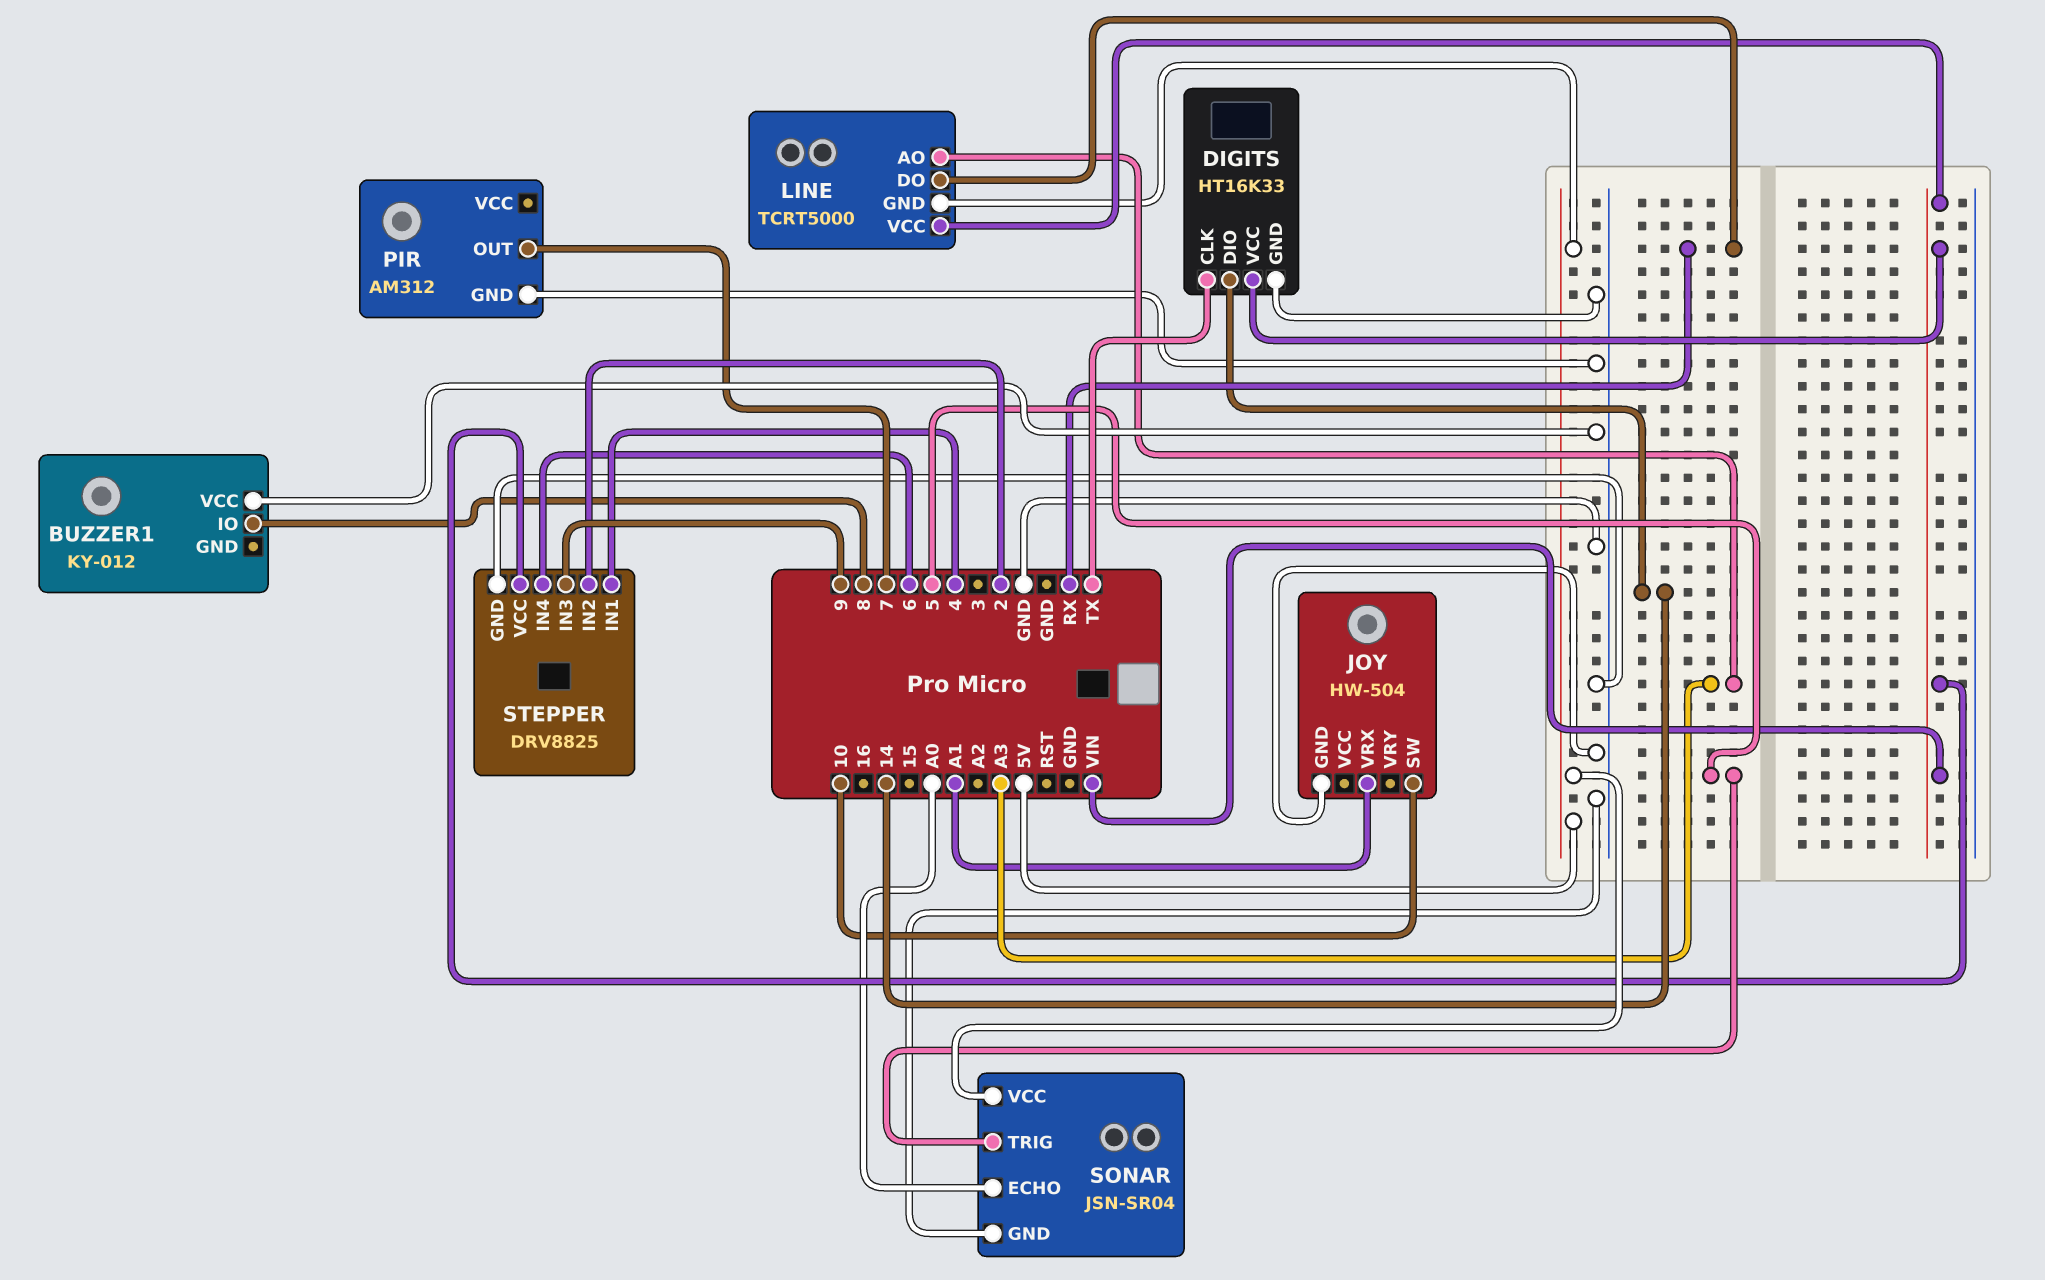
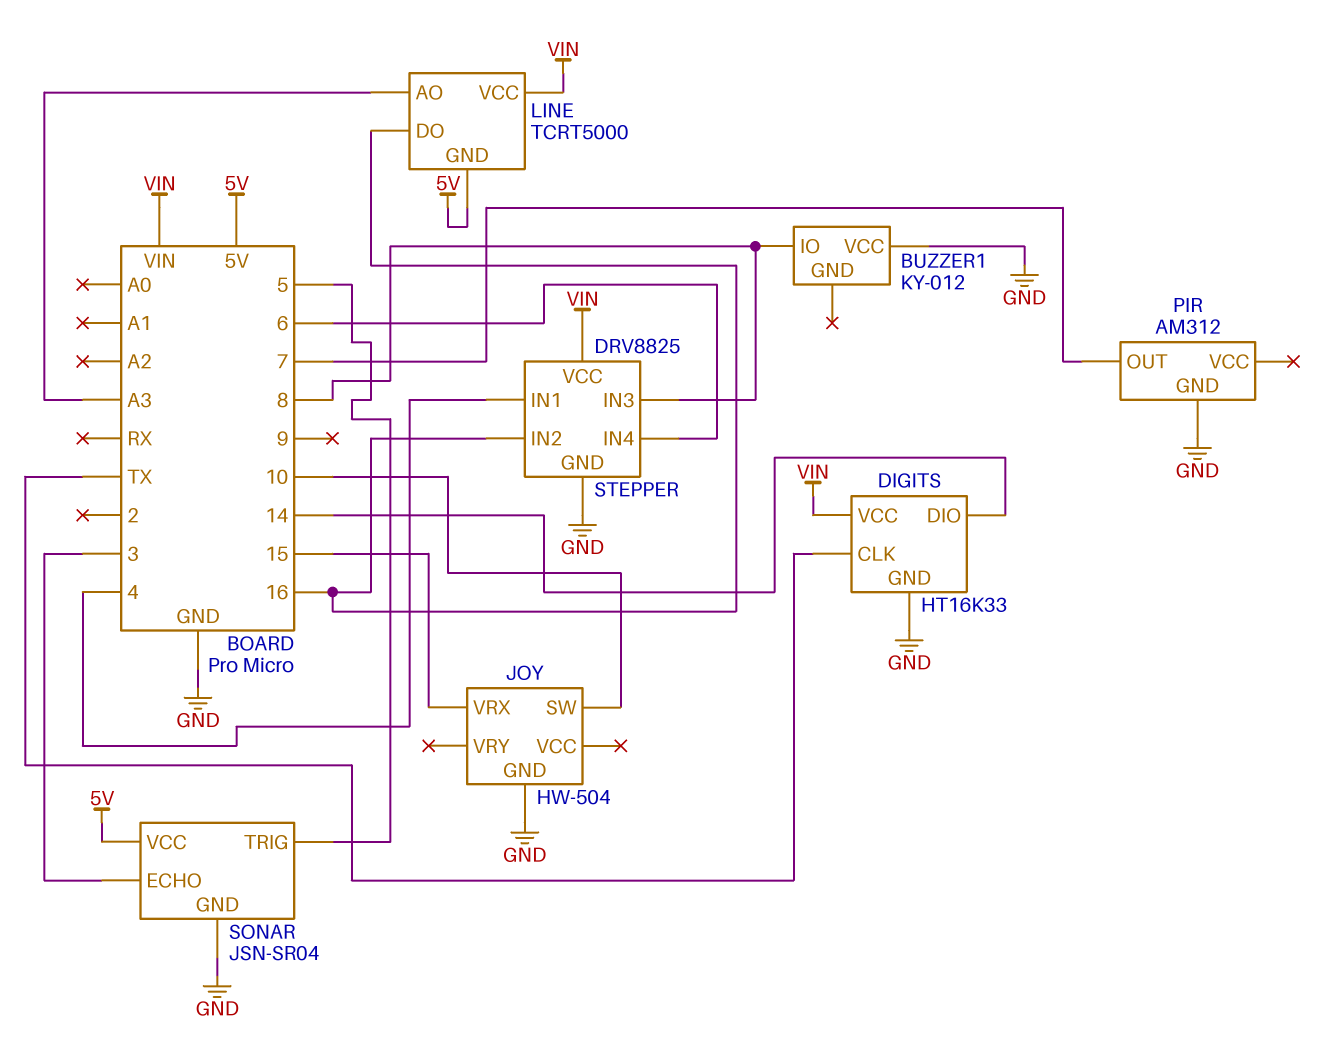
JOY pin VRX: A1 -> 15
LINE pin DO: RX -> 16
SONAR pin ECHO: A0 -> 3
STEPPER pin IN2: 2 -> 16
STEPPER pin IN3: 9 -> 8

